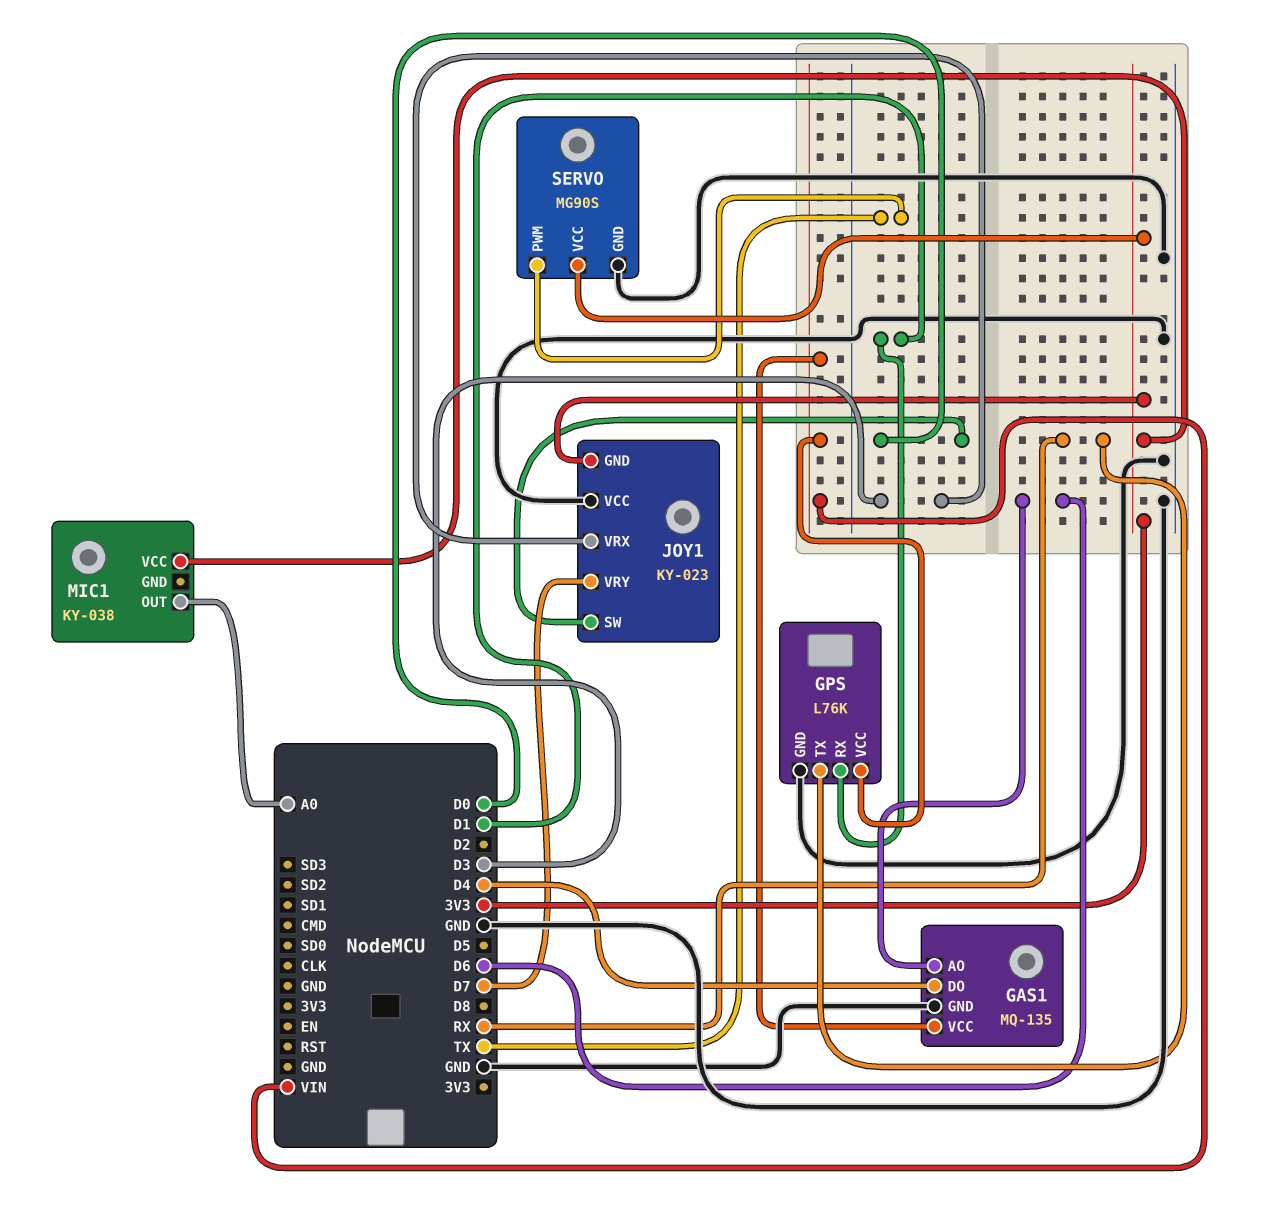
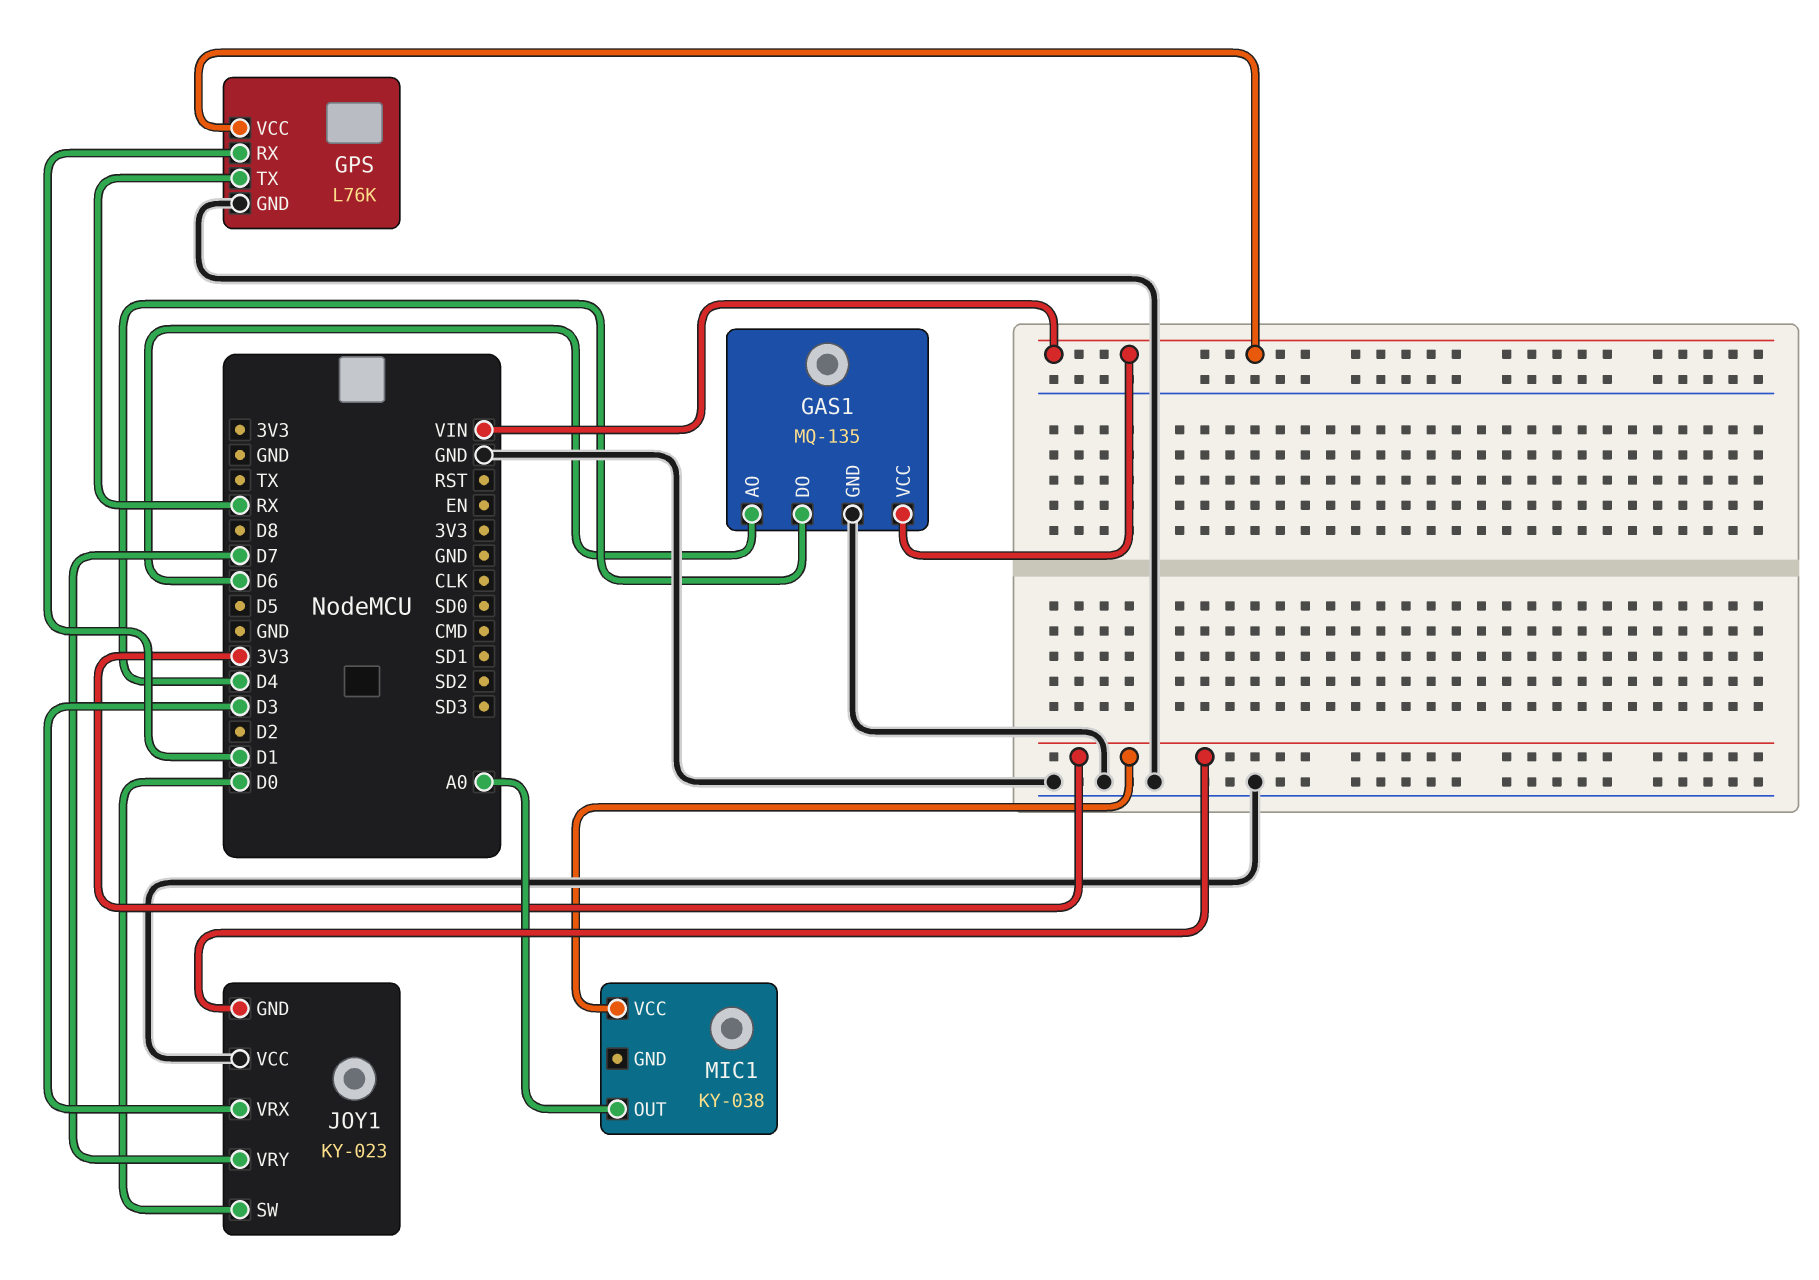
SERVO: MG90S -> none
SERVO pin GND: GND -> none
SERVO pin PWM: TX -> none
SERVO pin VCC: 3V3 -> none

